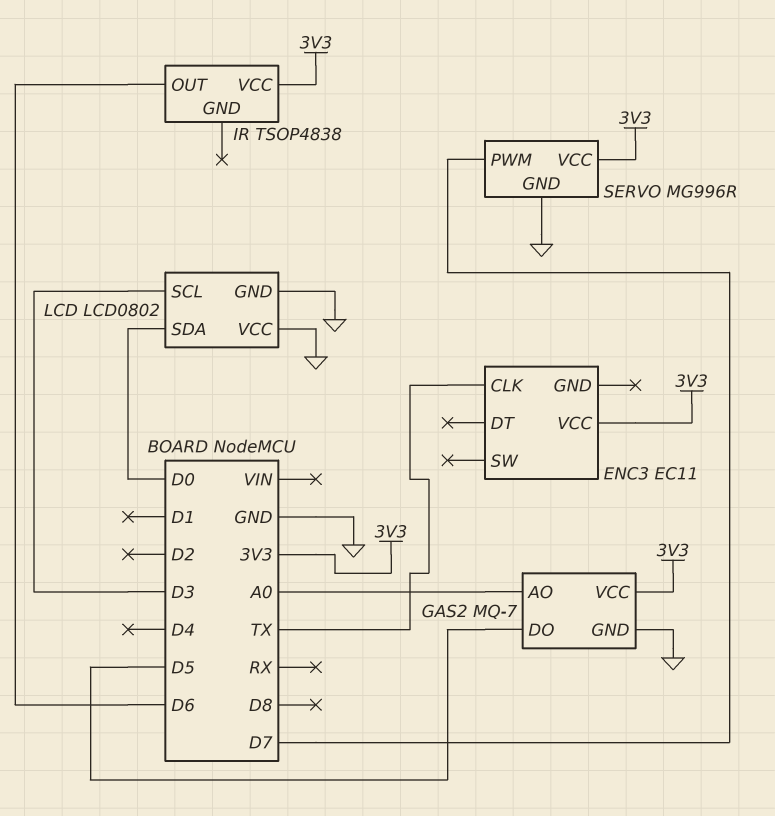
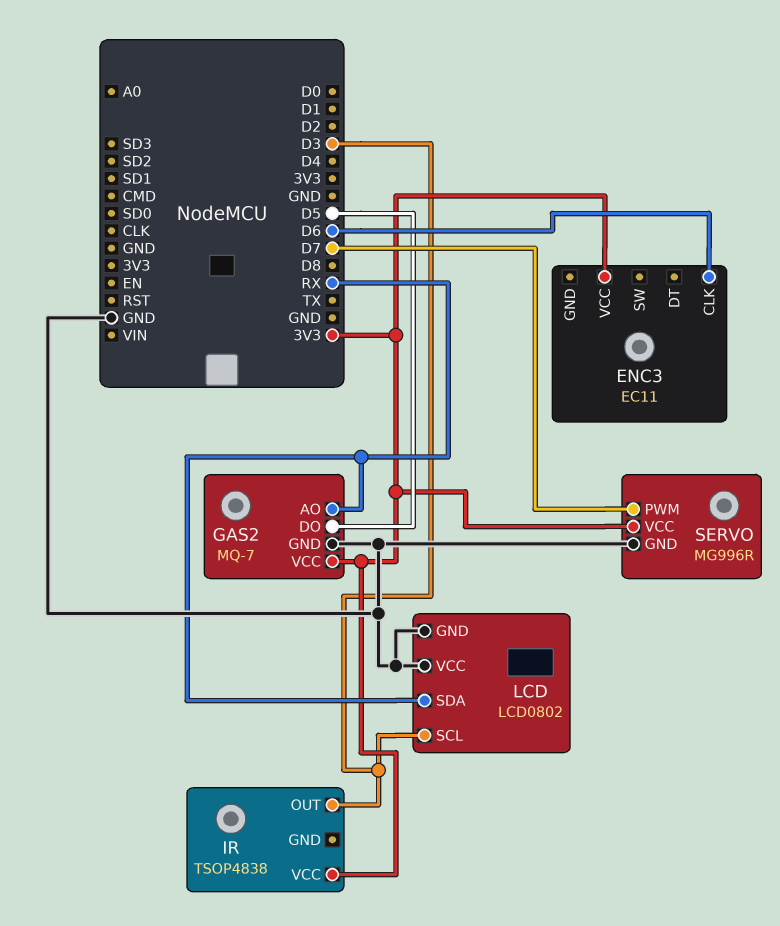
ENC3 pin CLK: TX -> D6
GAS2 pin AO: A0 -> RX
IR pin OUT: D6 -> D3
LCD pin SDA: D0 -> RX

